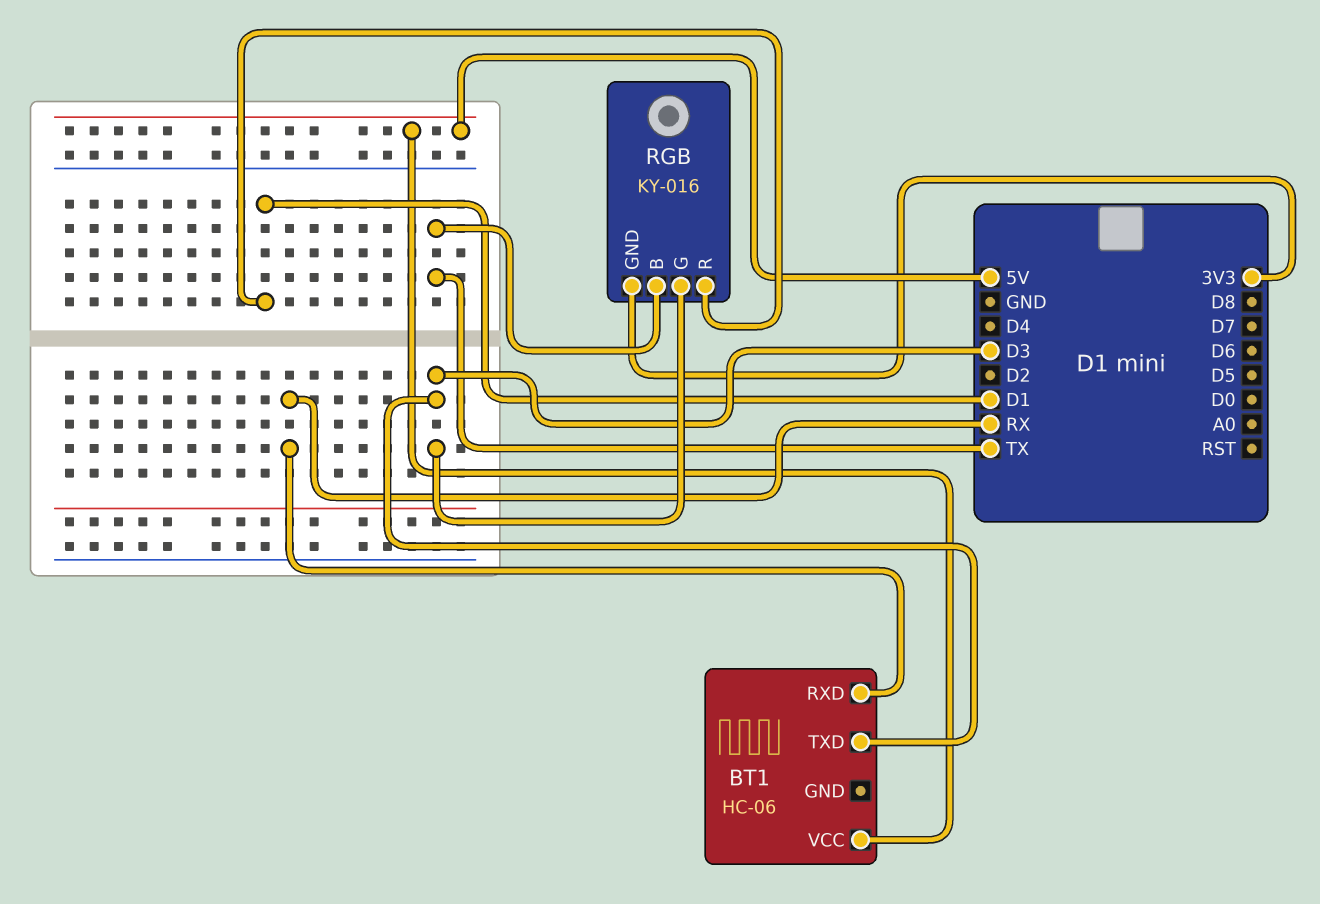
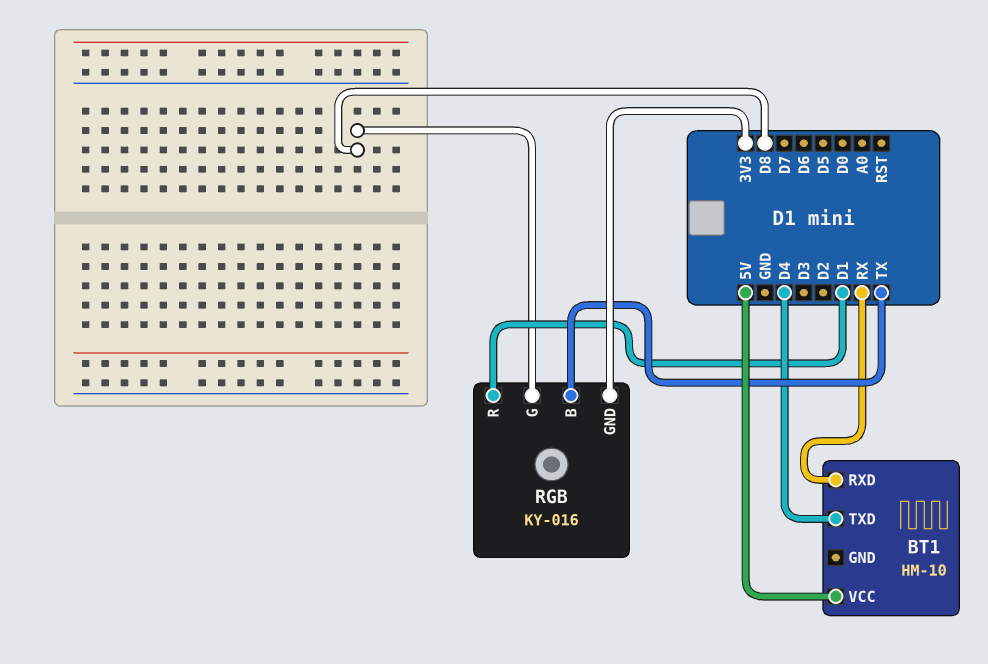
BT1: HC-06 -> HM-10
BT1 pin TXD: D3 -> D4
RGB pin G: D3 -> D8

